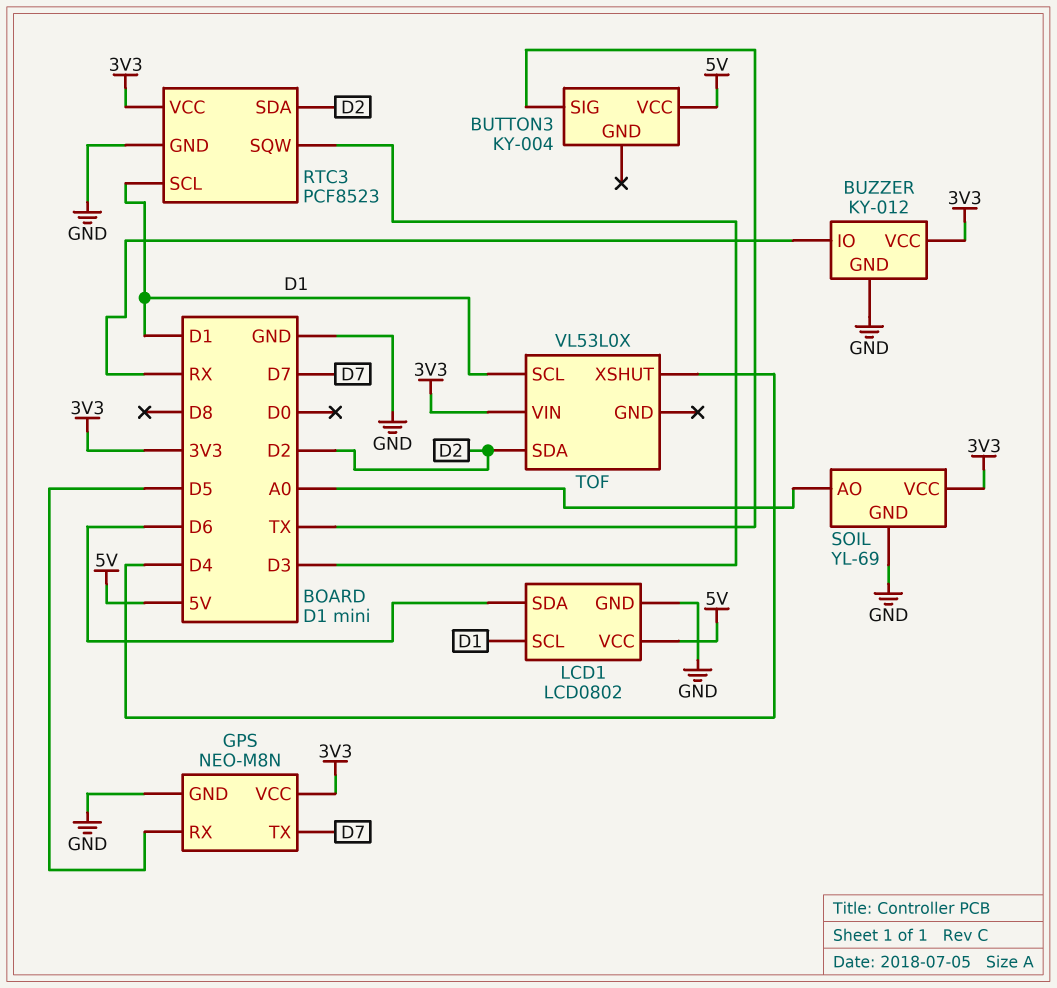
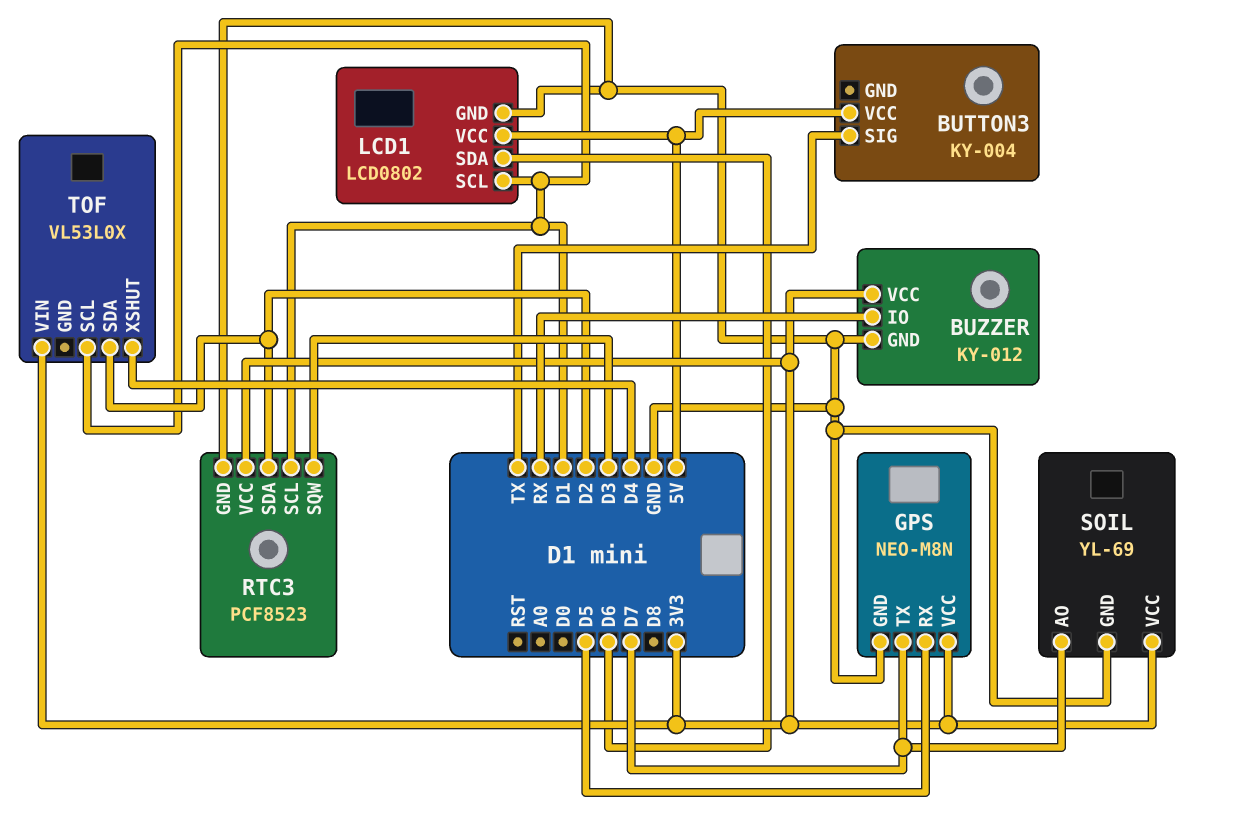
SOIL pin AO: A0 -> D7

